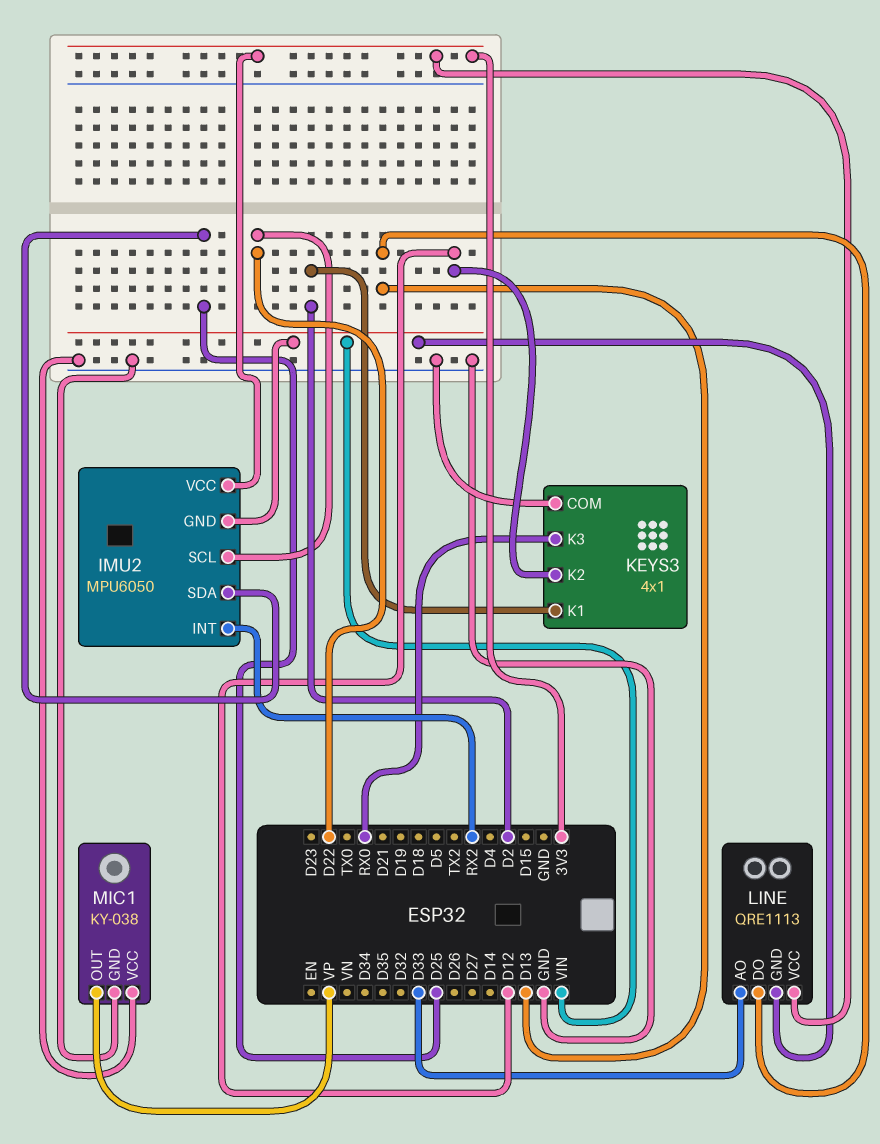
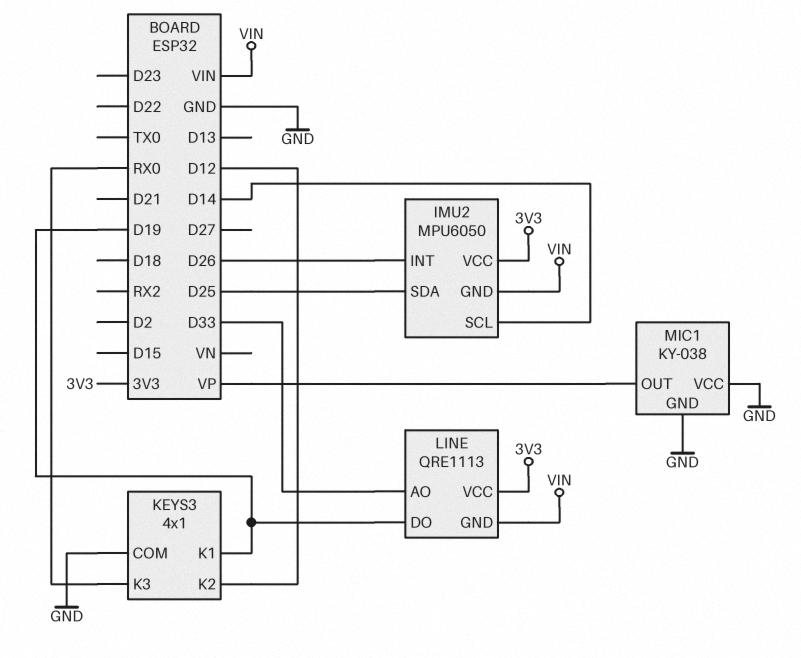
IMU2 pin INT: RX2 -> D26
IMU2 pin SCL: D22 -> D14
KEYS3 pin K1: D2 -> D19
LINE pin DO: D13 -> D19

